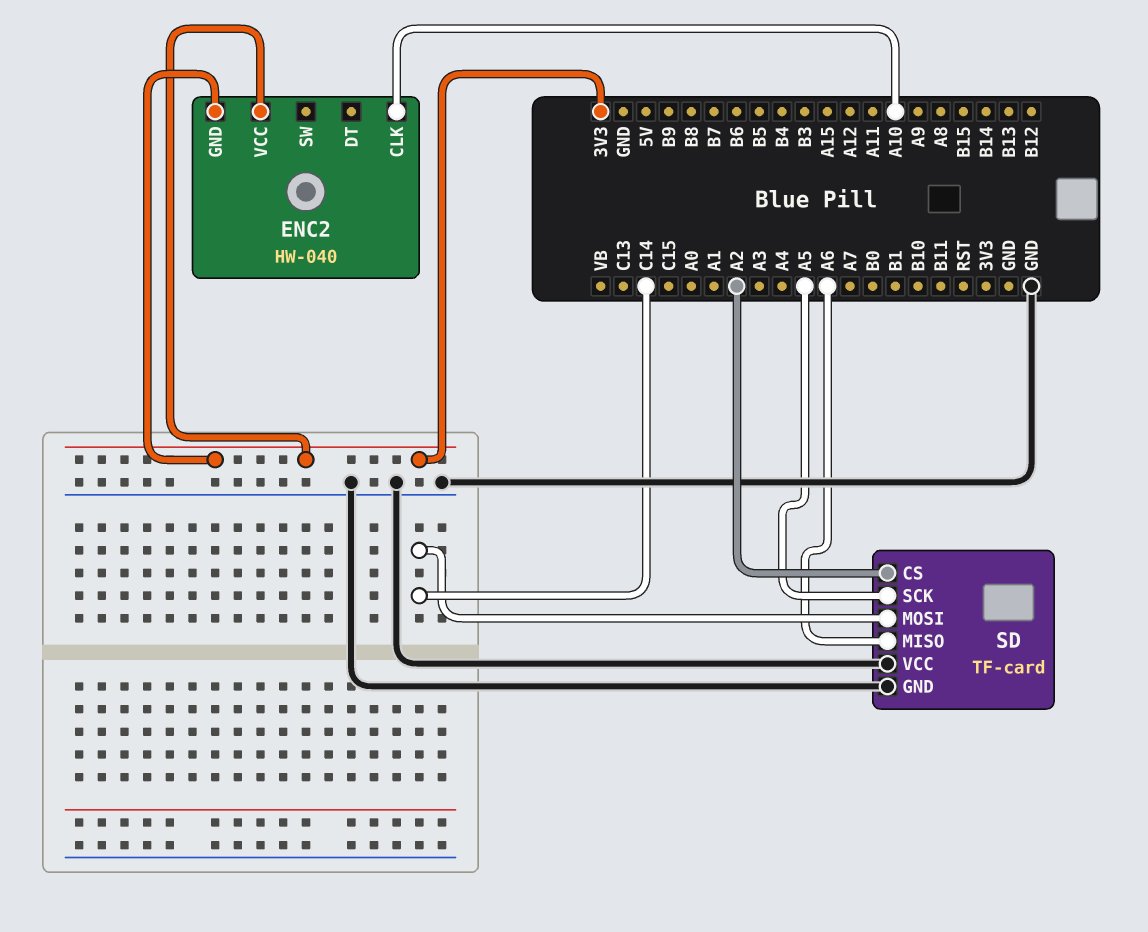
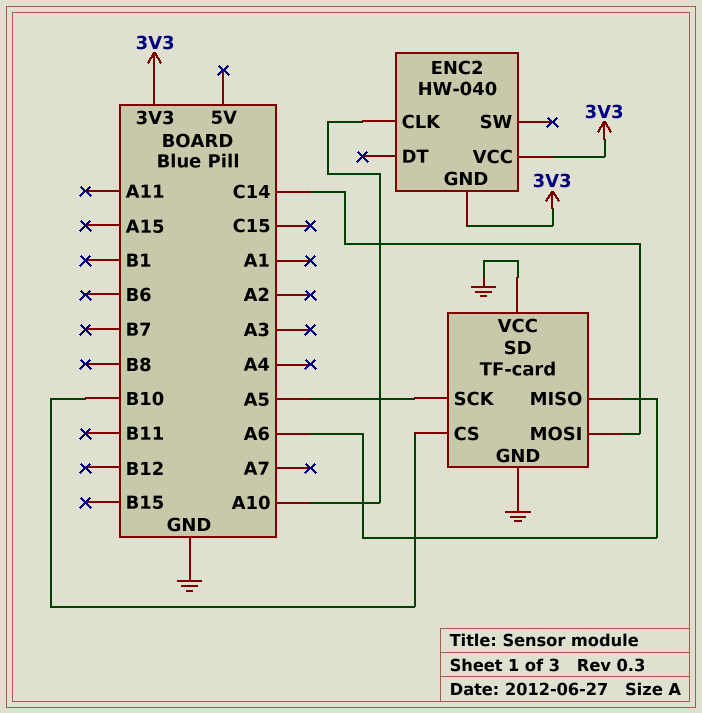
SD pin CS: A2 -> B10

